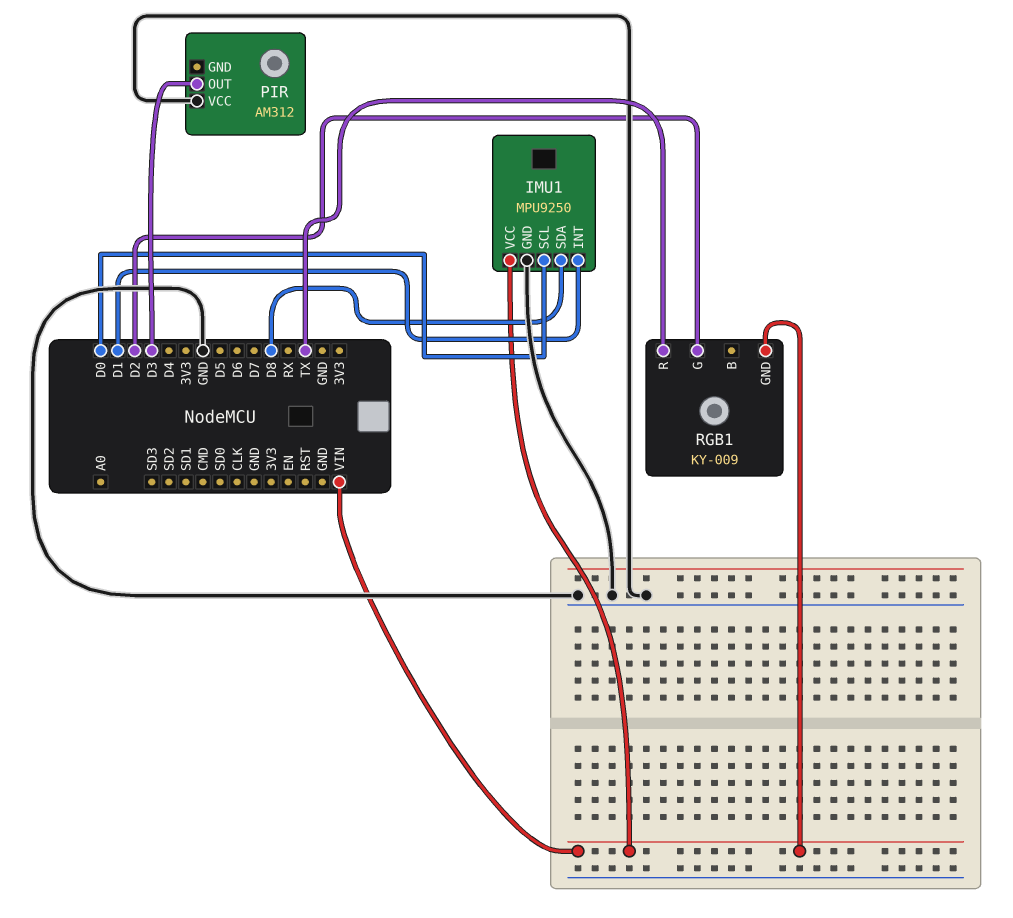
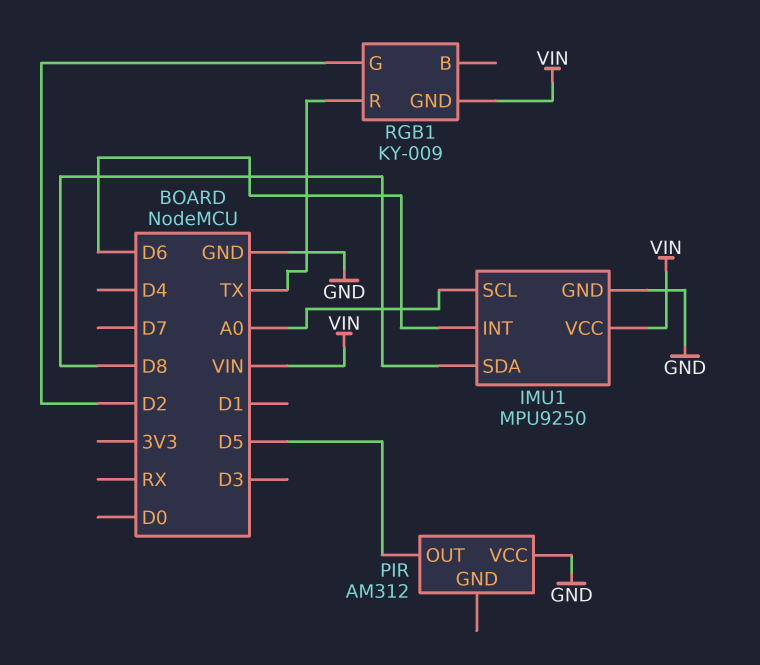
IMU1 pin INT: D1 -> D6
IMU1 pin SCL: D0 -> A0
PIR pin OUT: D3 -> D5

